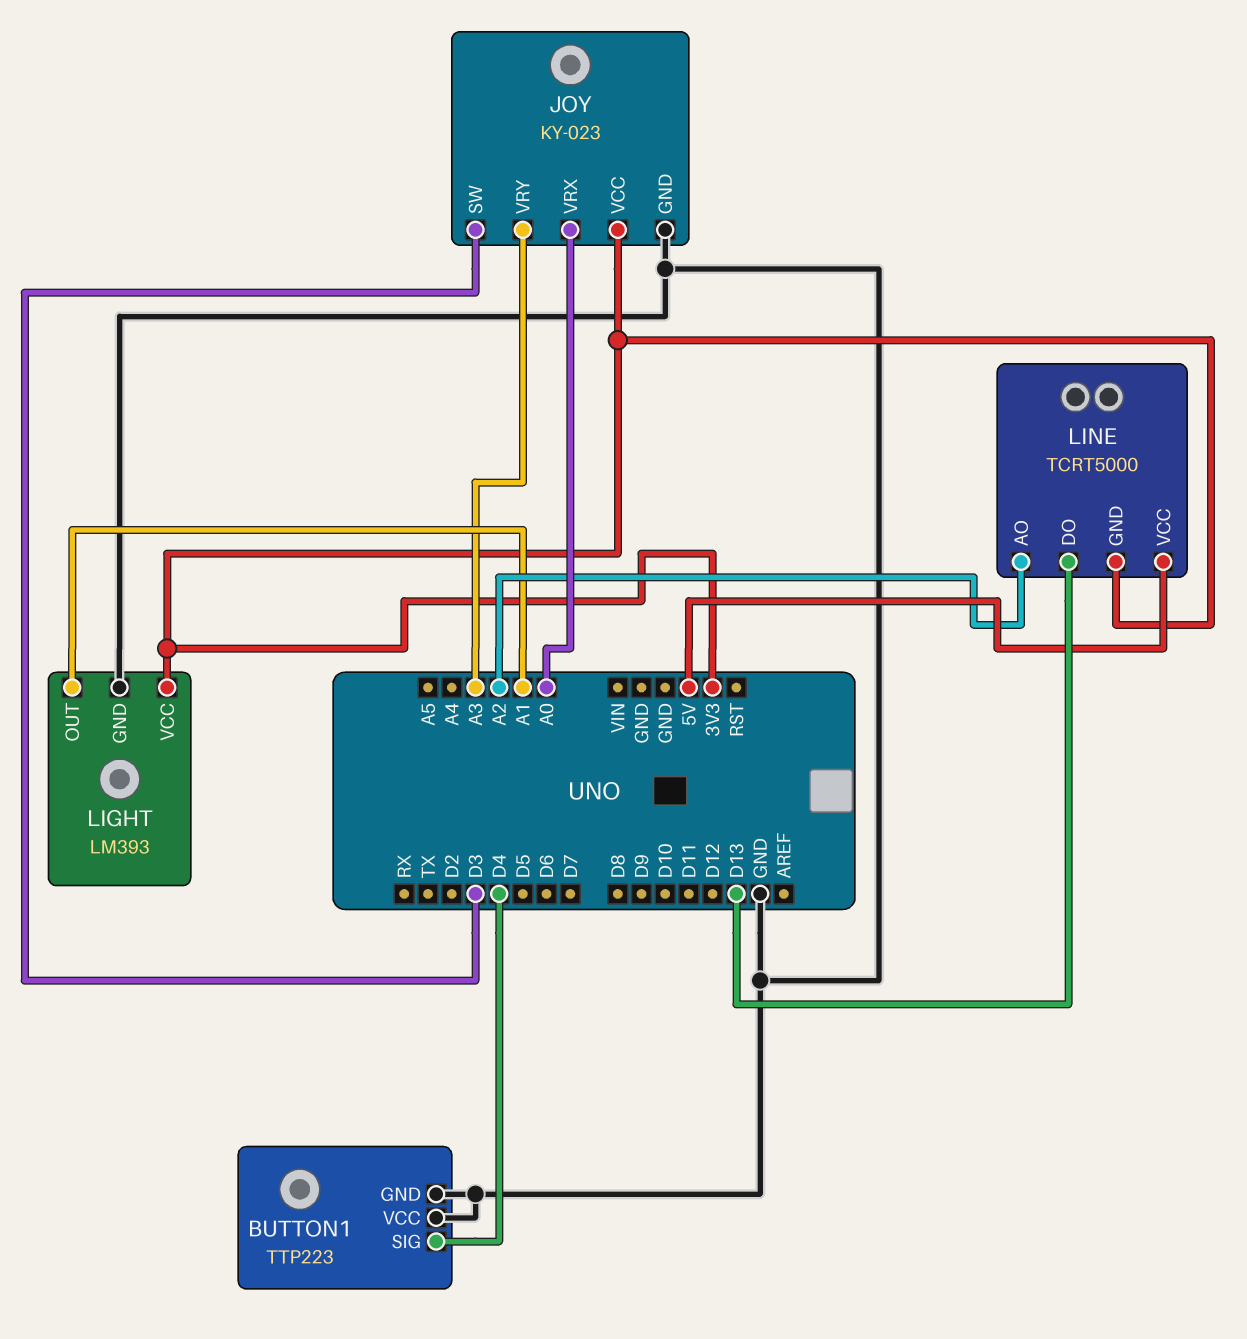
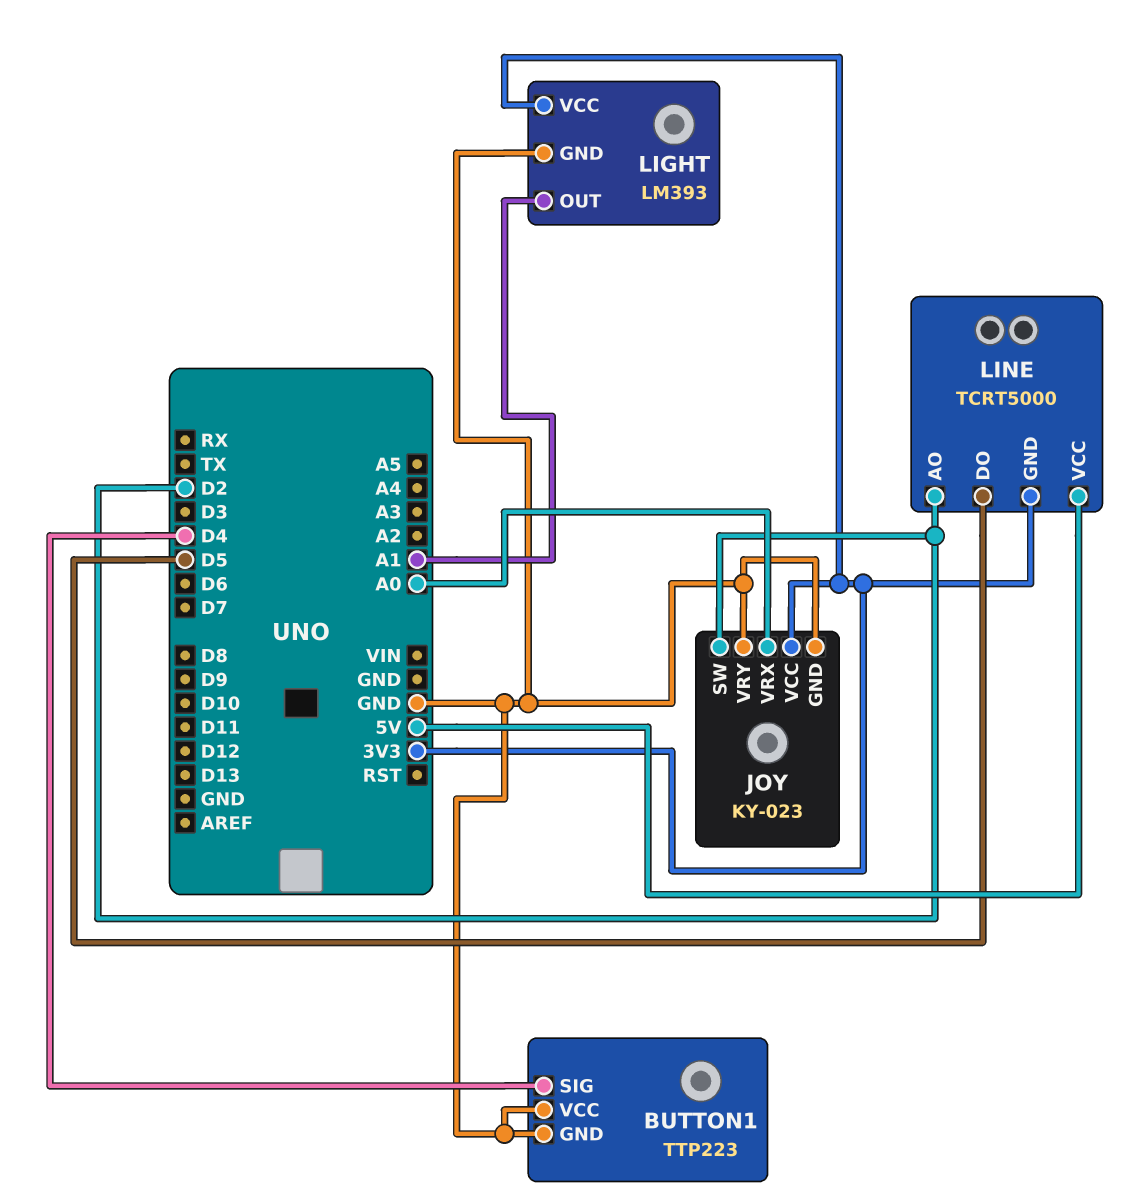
JOY pin SW: D3 -> D2
JOY pin VRY: A3 -> GND
LINE pin AO: A2 -> D2
LINE pin DO: D13 -> D5

